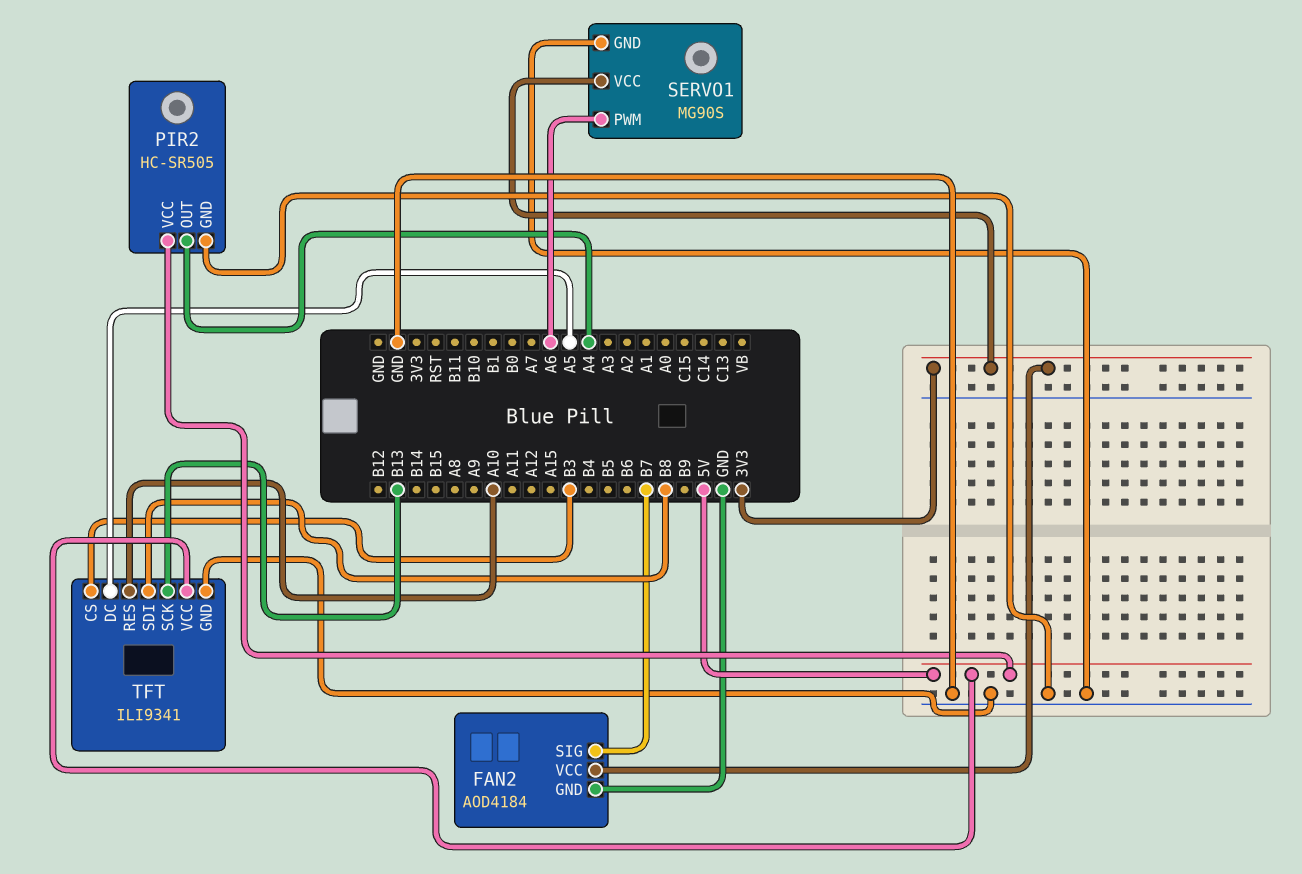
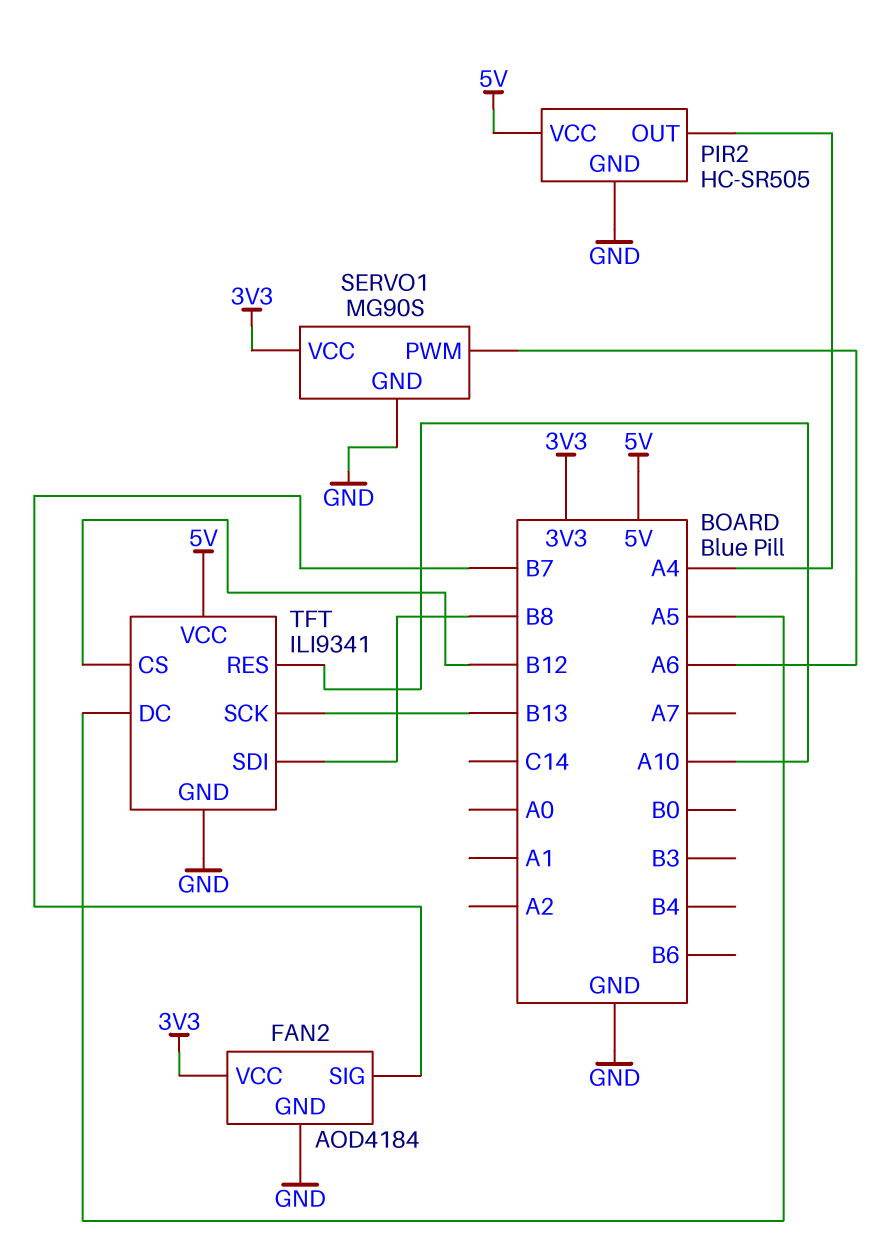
TFT pin CS: B3 -> B12

